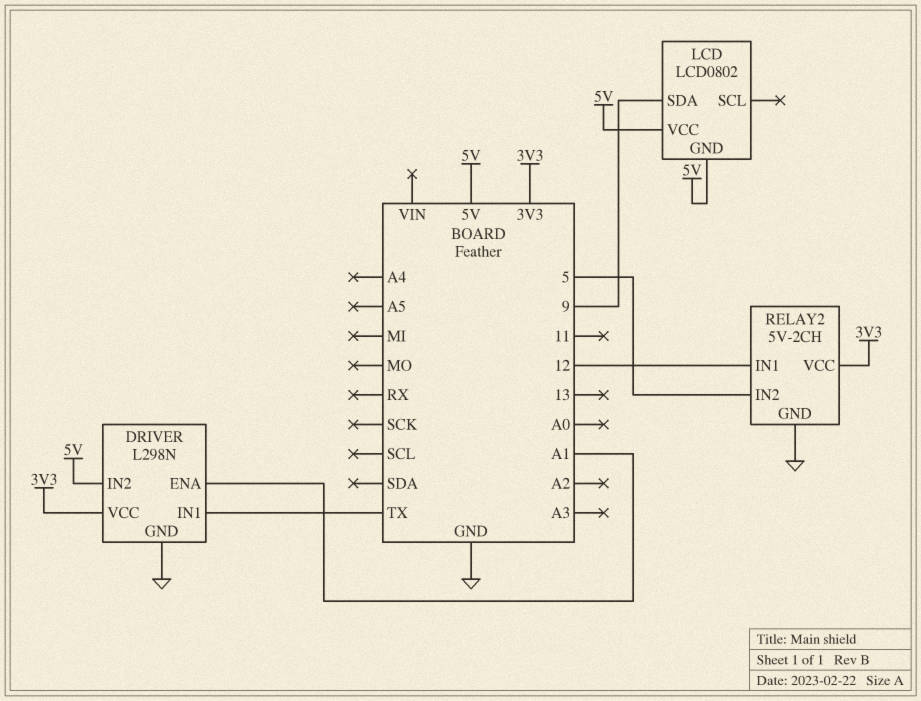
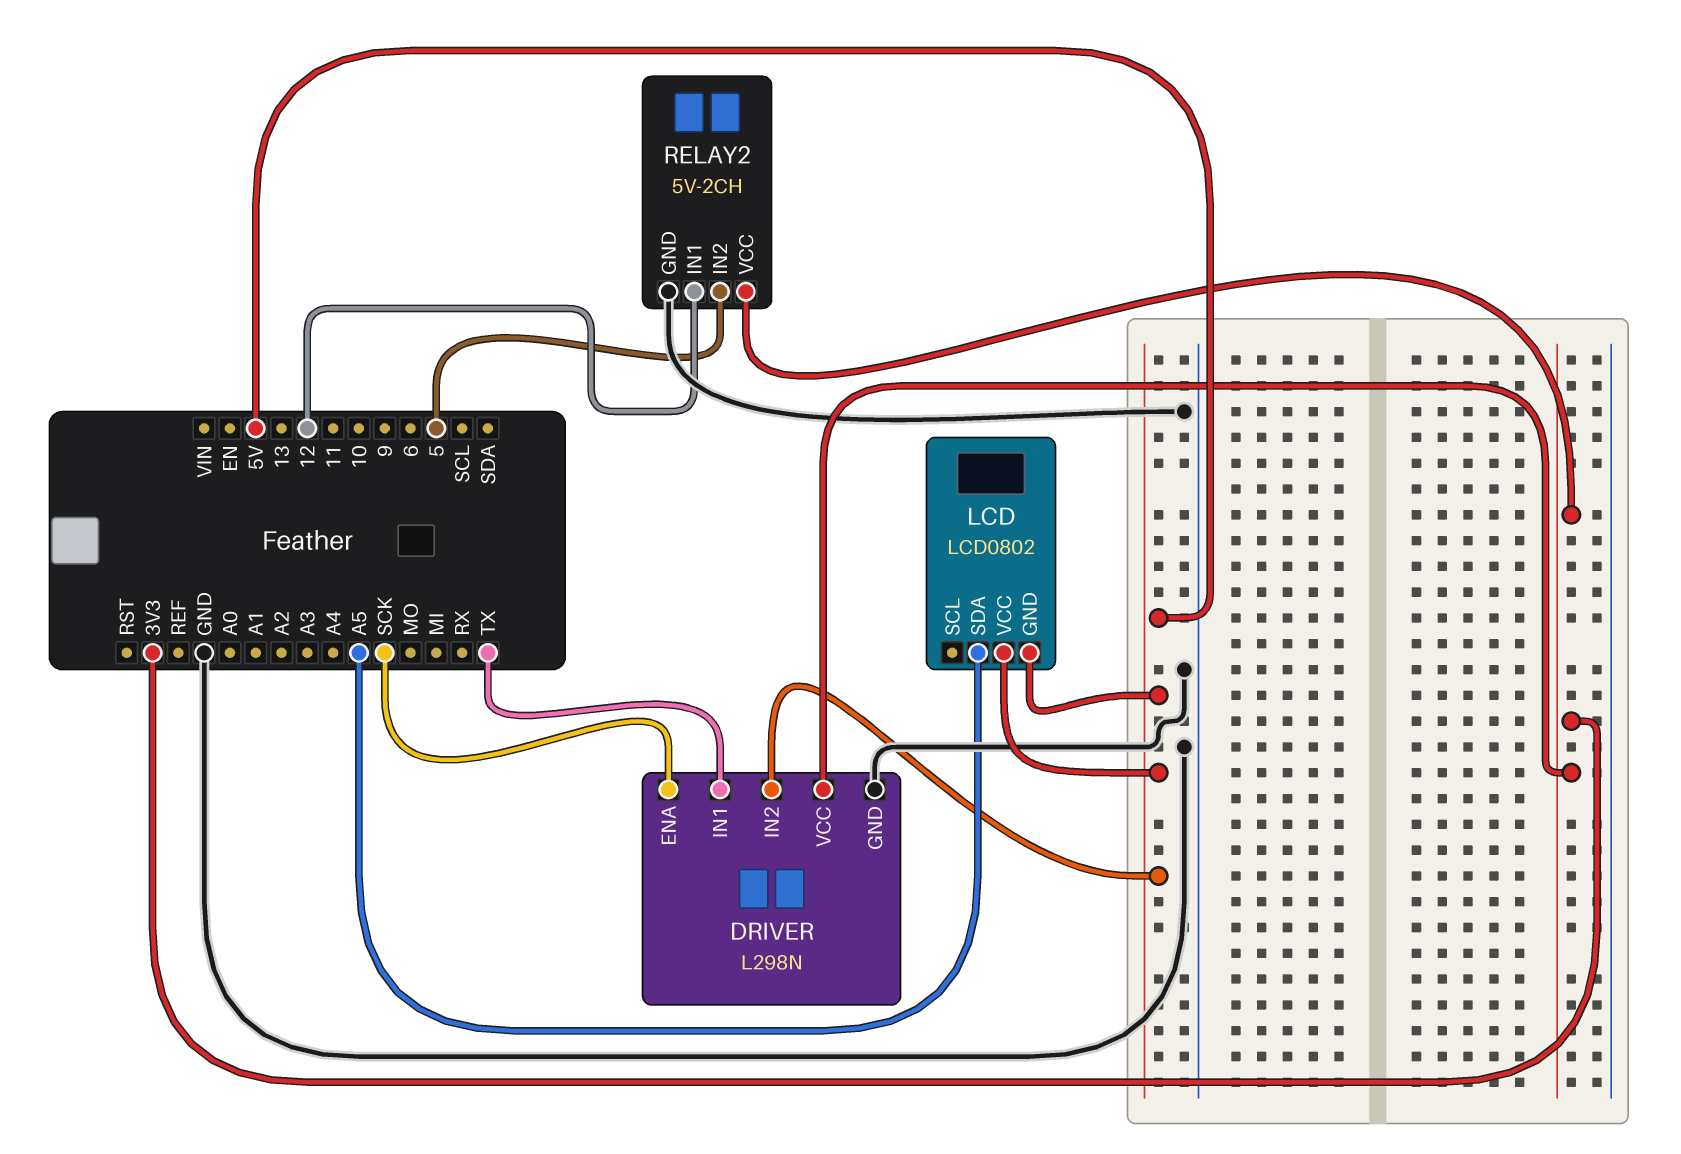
DRIVER pin ENA: A1 -> SCK
LCD pin SDA: 9 -> A5

